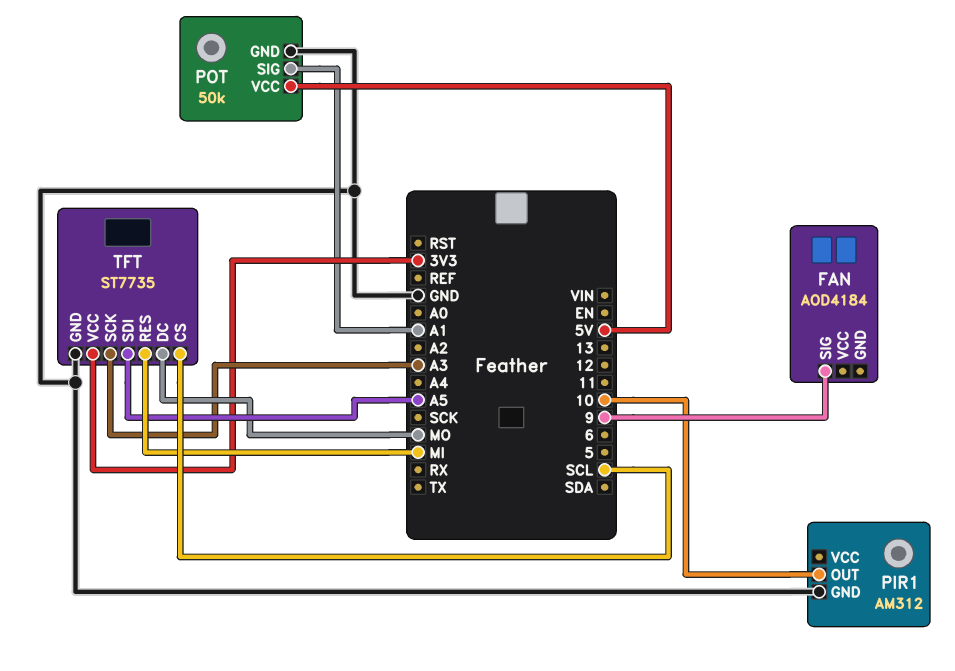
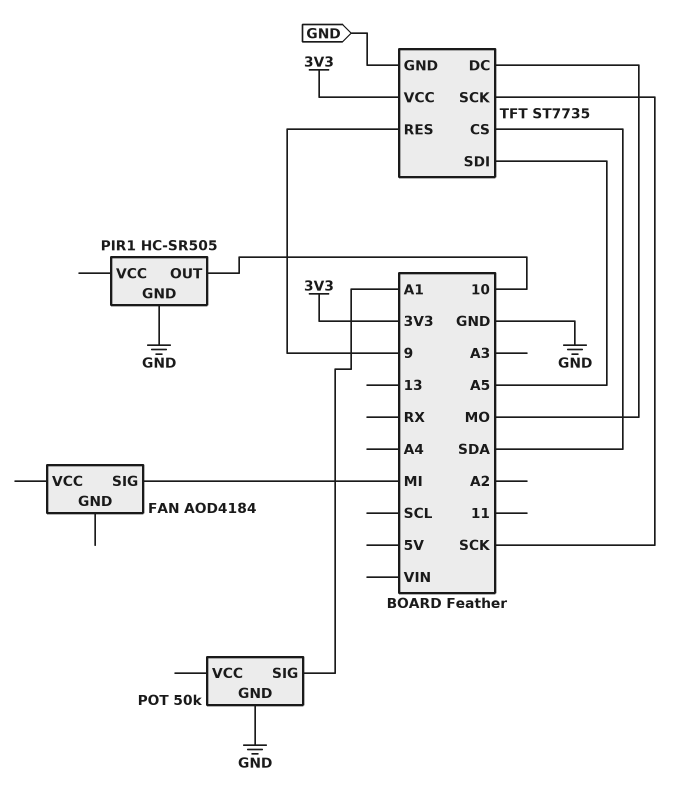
FAN pin SIG: 9 -> MI
PIR1: AM312 -> HC-SR505
POT pin VCC: 5V -> none
TFT pin CS: SCL -> SDA
TFT pin RES: MI -> 9
TFT pin SCK: A3 -> SCK

